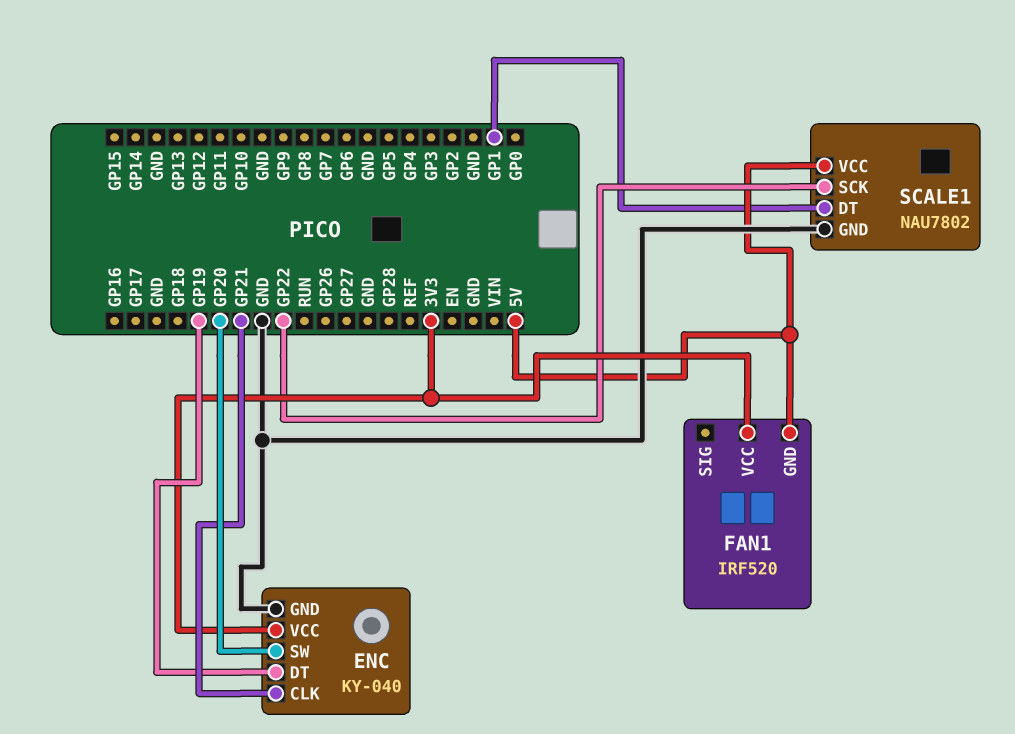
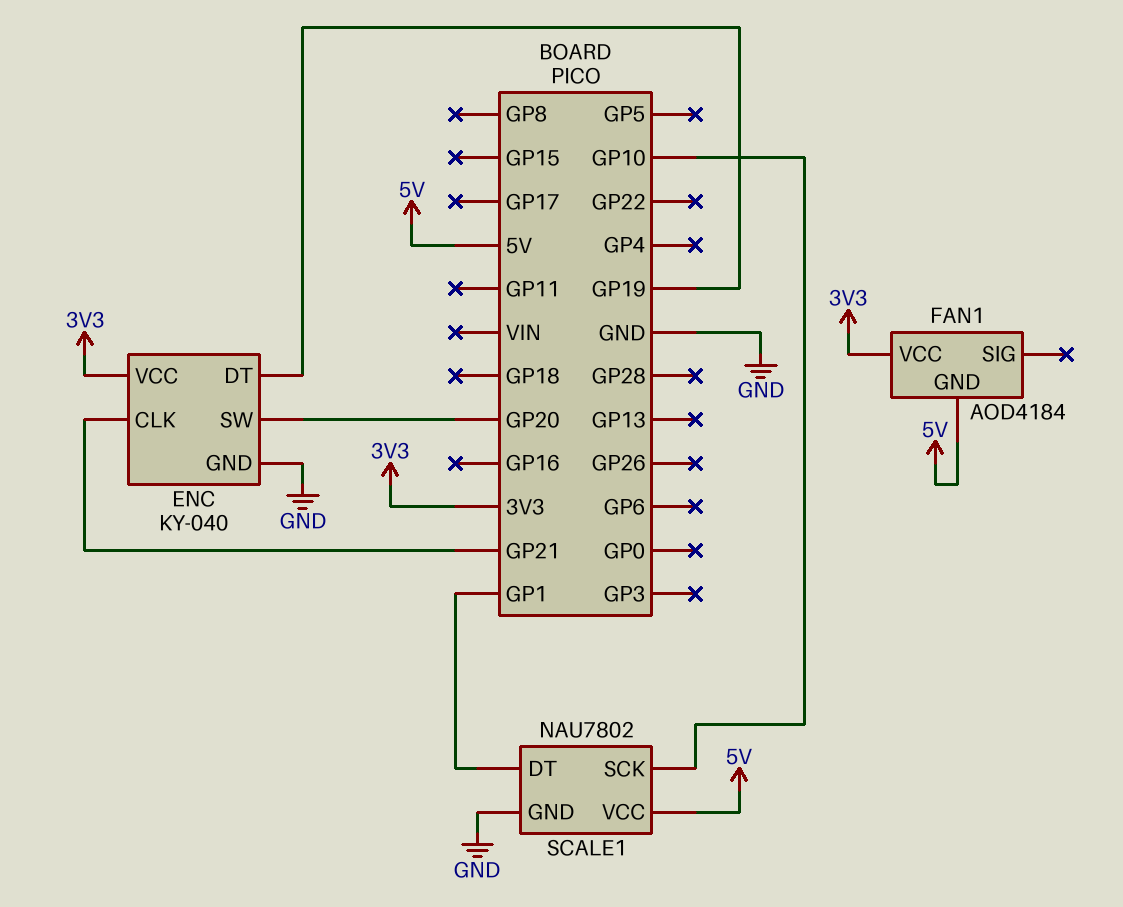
FAN1: IRF520 -> AOD4184
SCALE1 pin SCK: GP22 -> GP10

